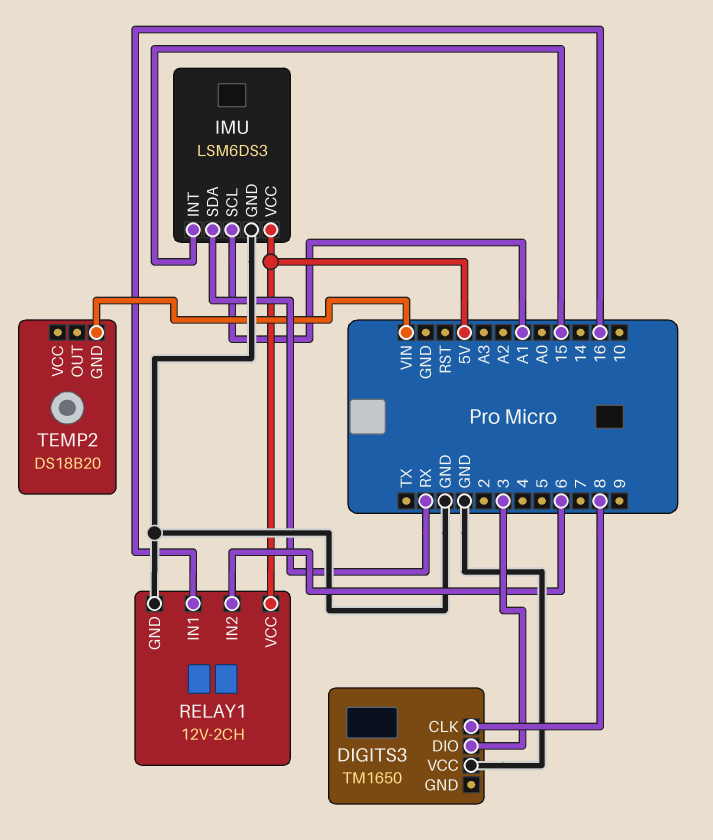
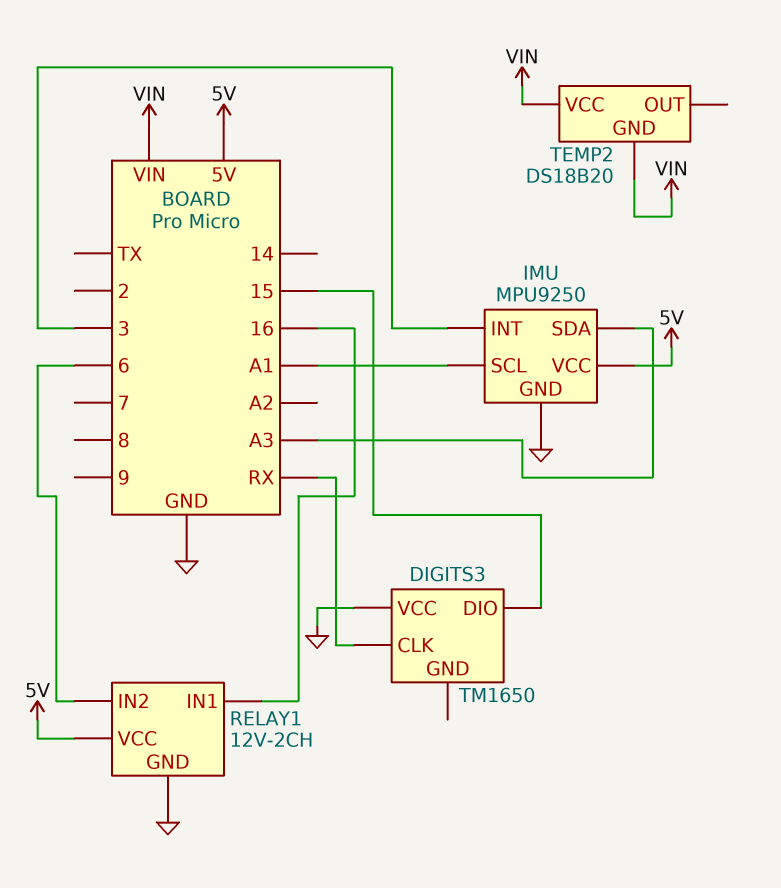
DIGITS3 pin CLK: 8 -> RX
DIGITS3 pin DIO: 3 -> 15
IMU: LSM6DS3 -> MPU9250
IMU pin INT: 15 -> 3
IMU pin SDA: RX -> A3
TEMP2 pin VCC: none -> VIN

